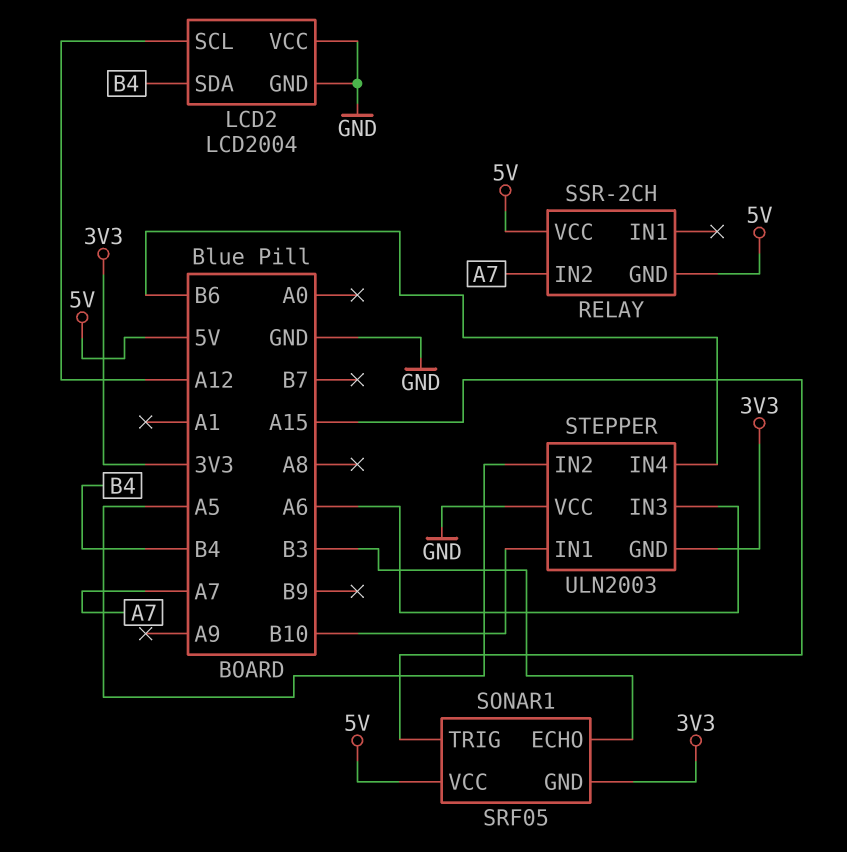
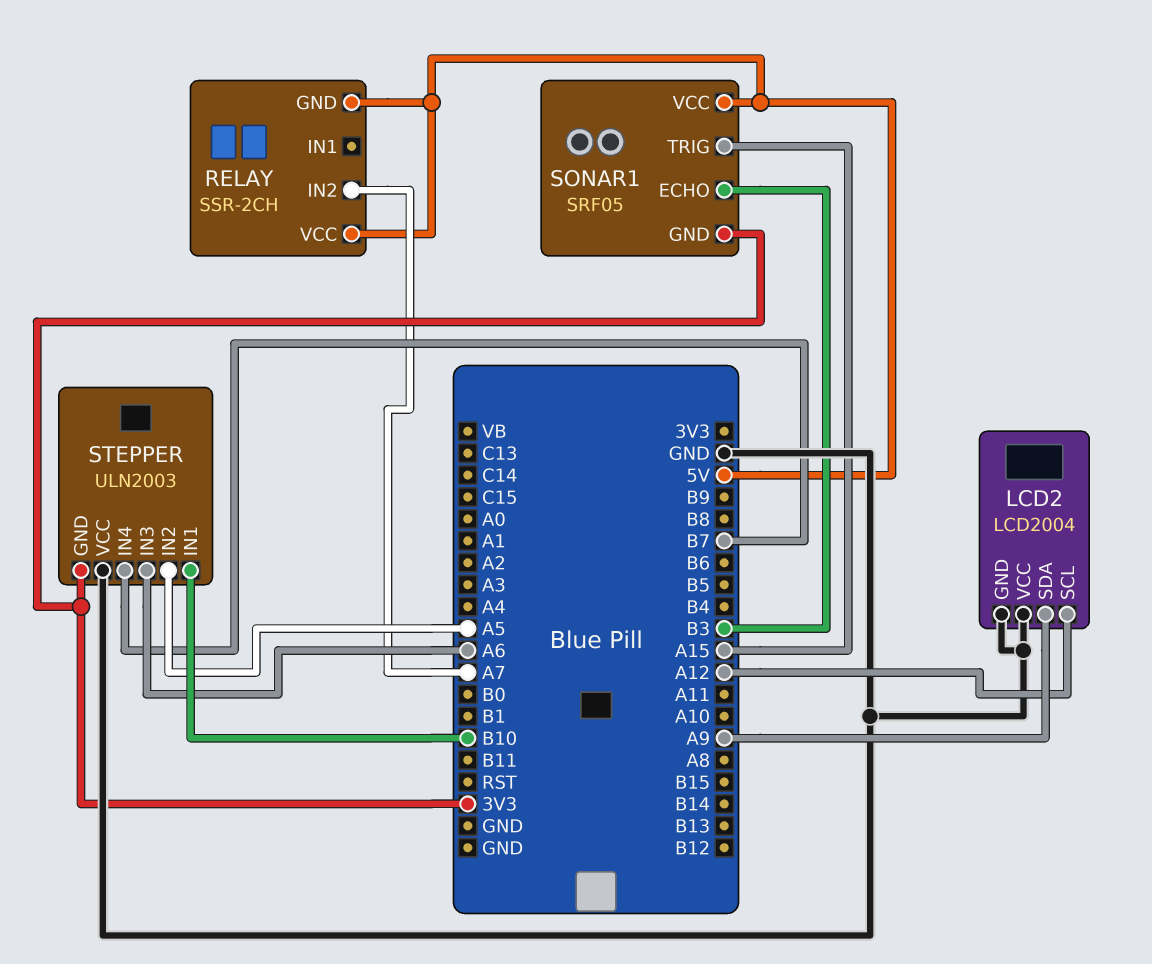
LCD2 pin SDA: B4 -> A9
STEPPER pin IN4: B6 -> B7

